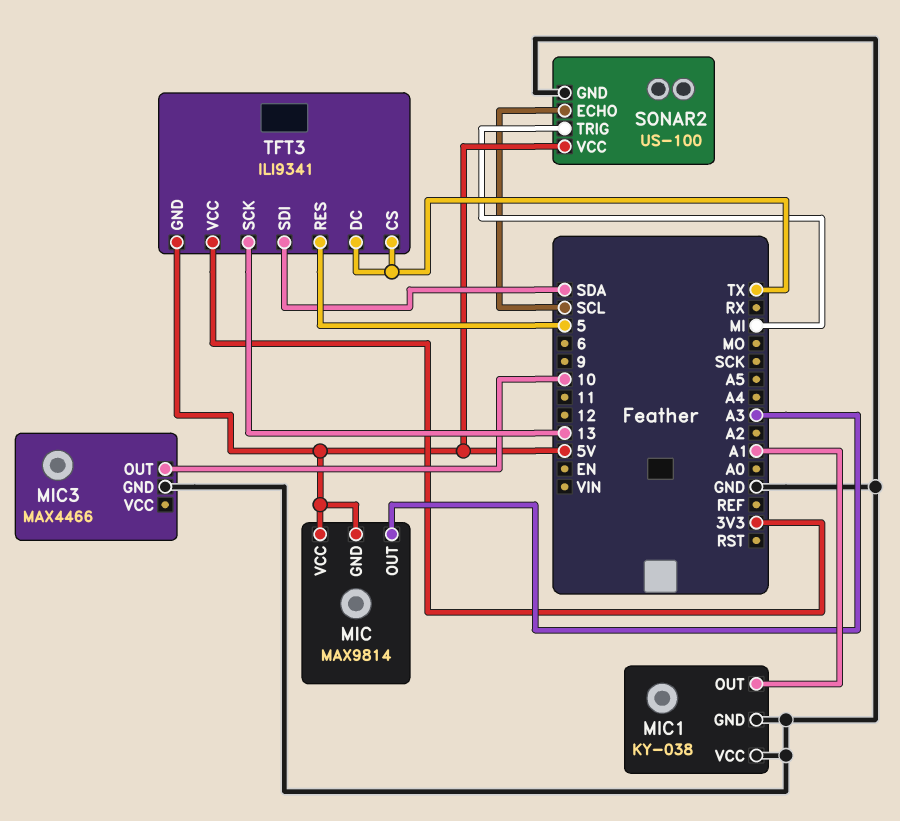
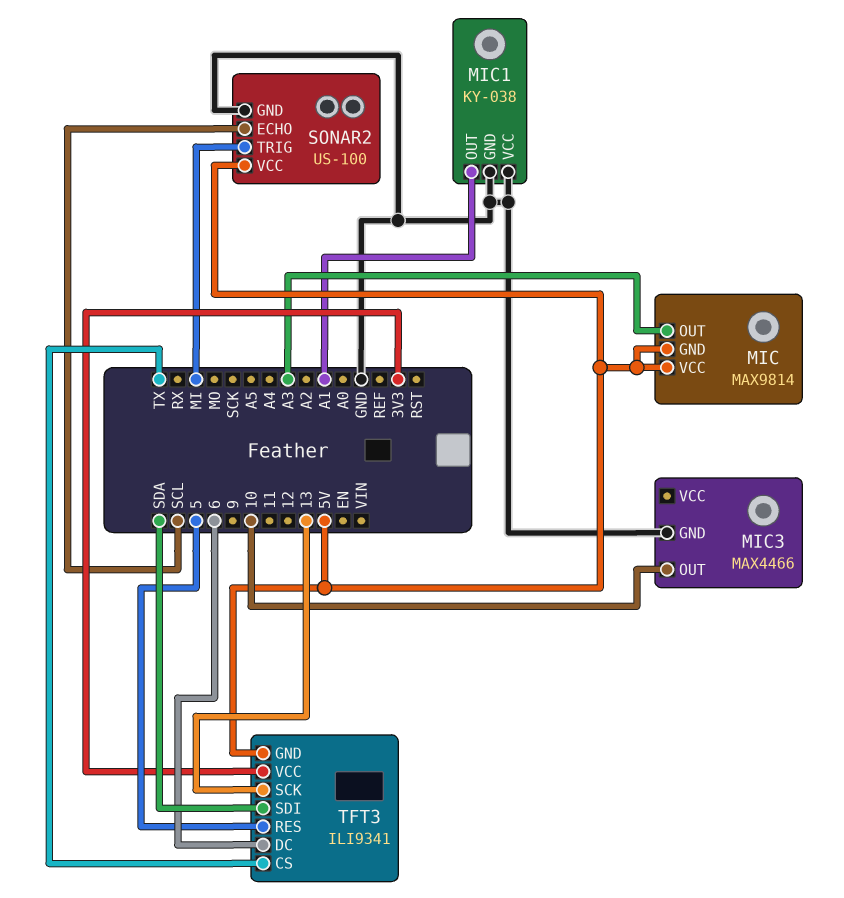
TFT3 pin DC: TX -> 6

